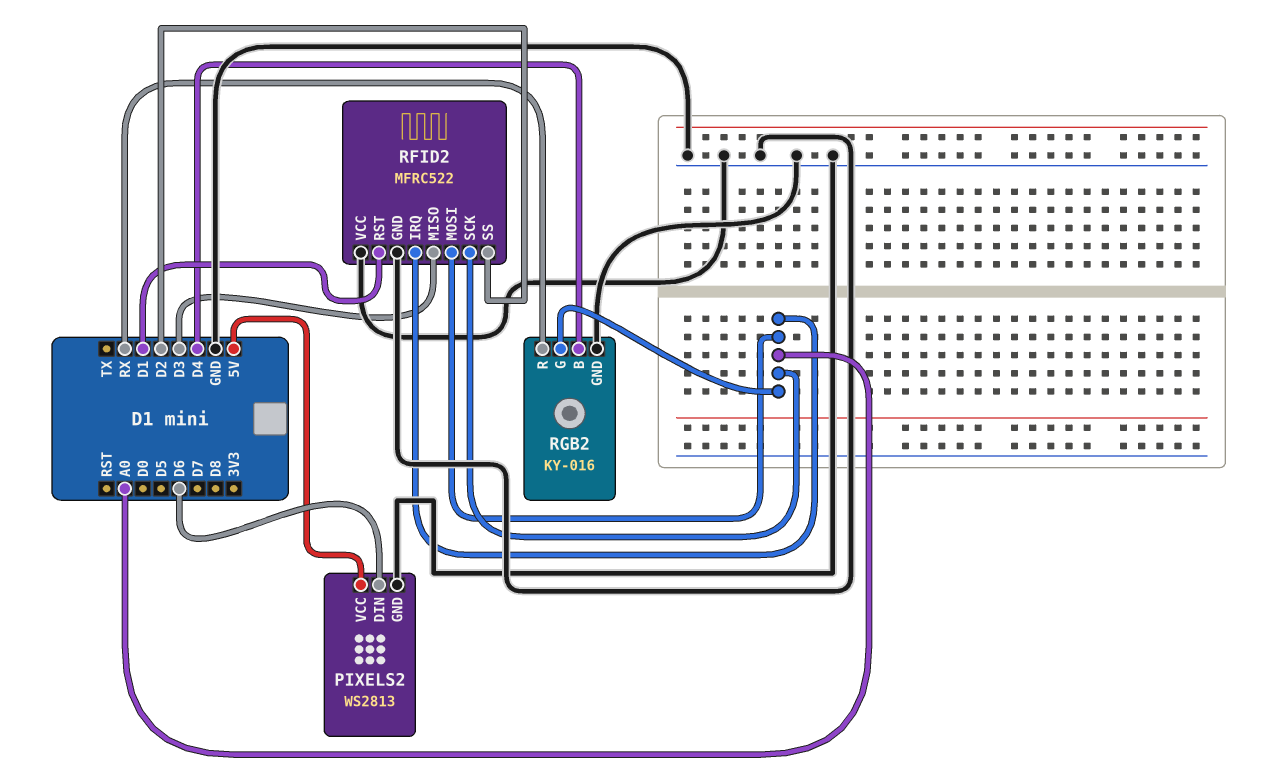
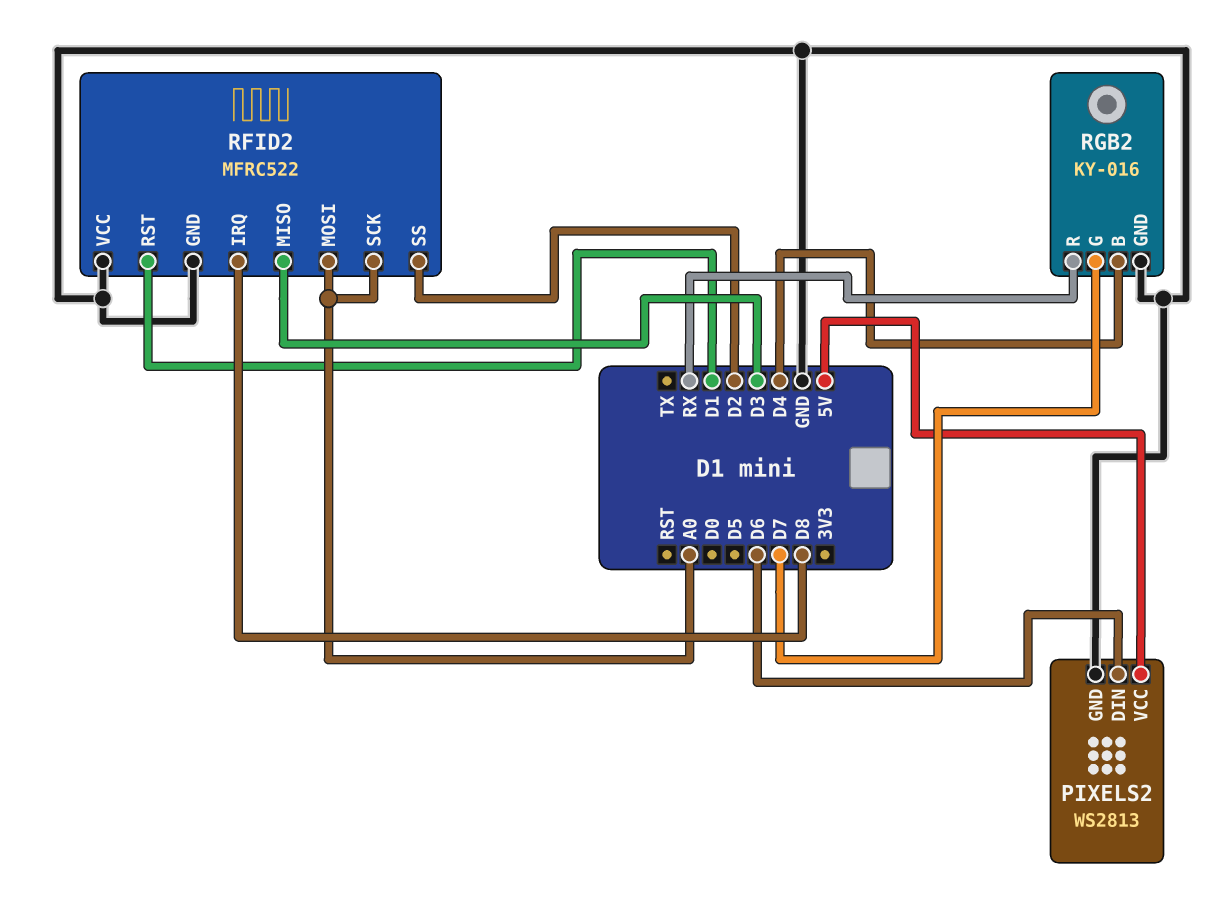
RFID2 pin IRQ: A0 -> D8
RGB2 pin G: A0 -> D7

